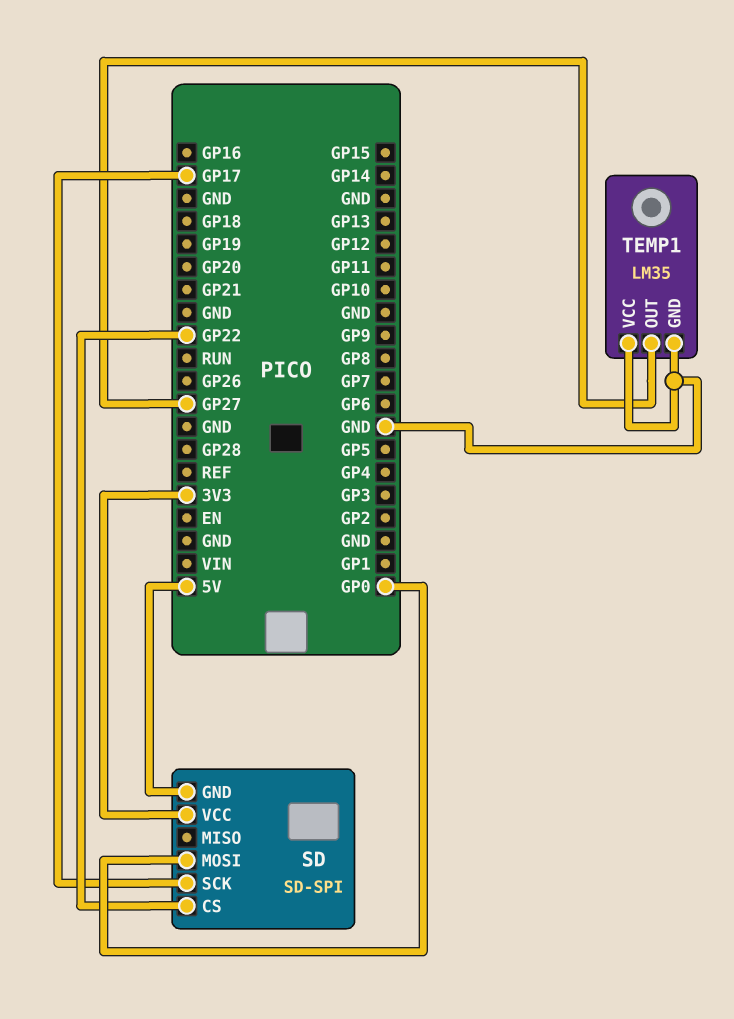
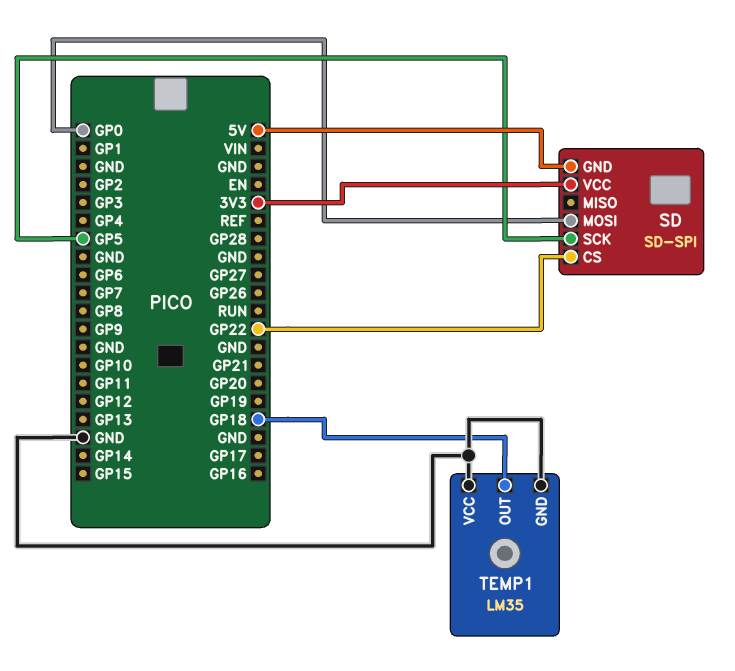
SD pin SCK: GP17 -> GP5
TEMP1 pin OUT: GP27 -> GP18

